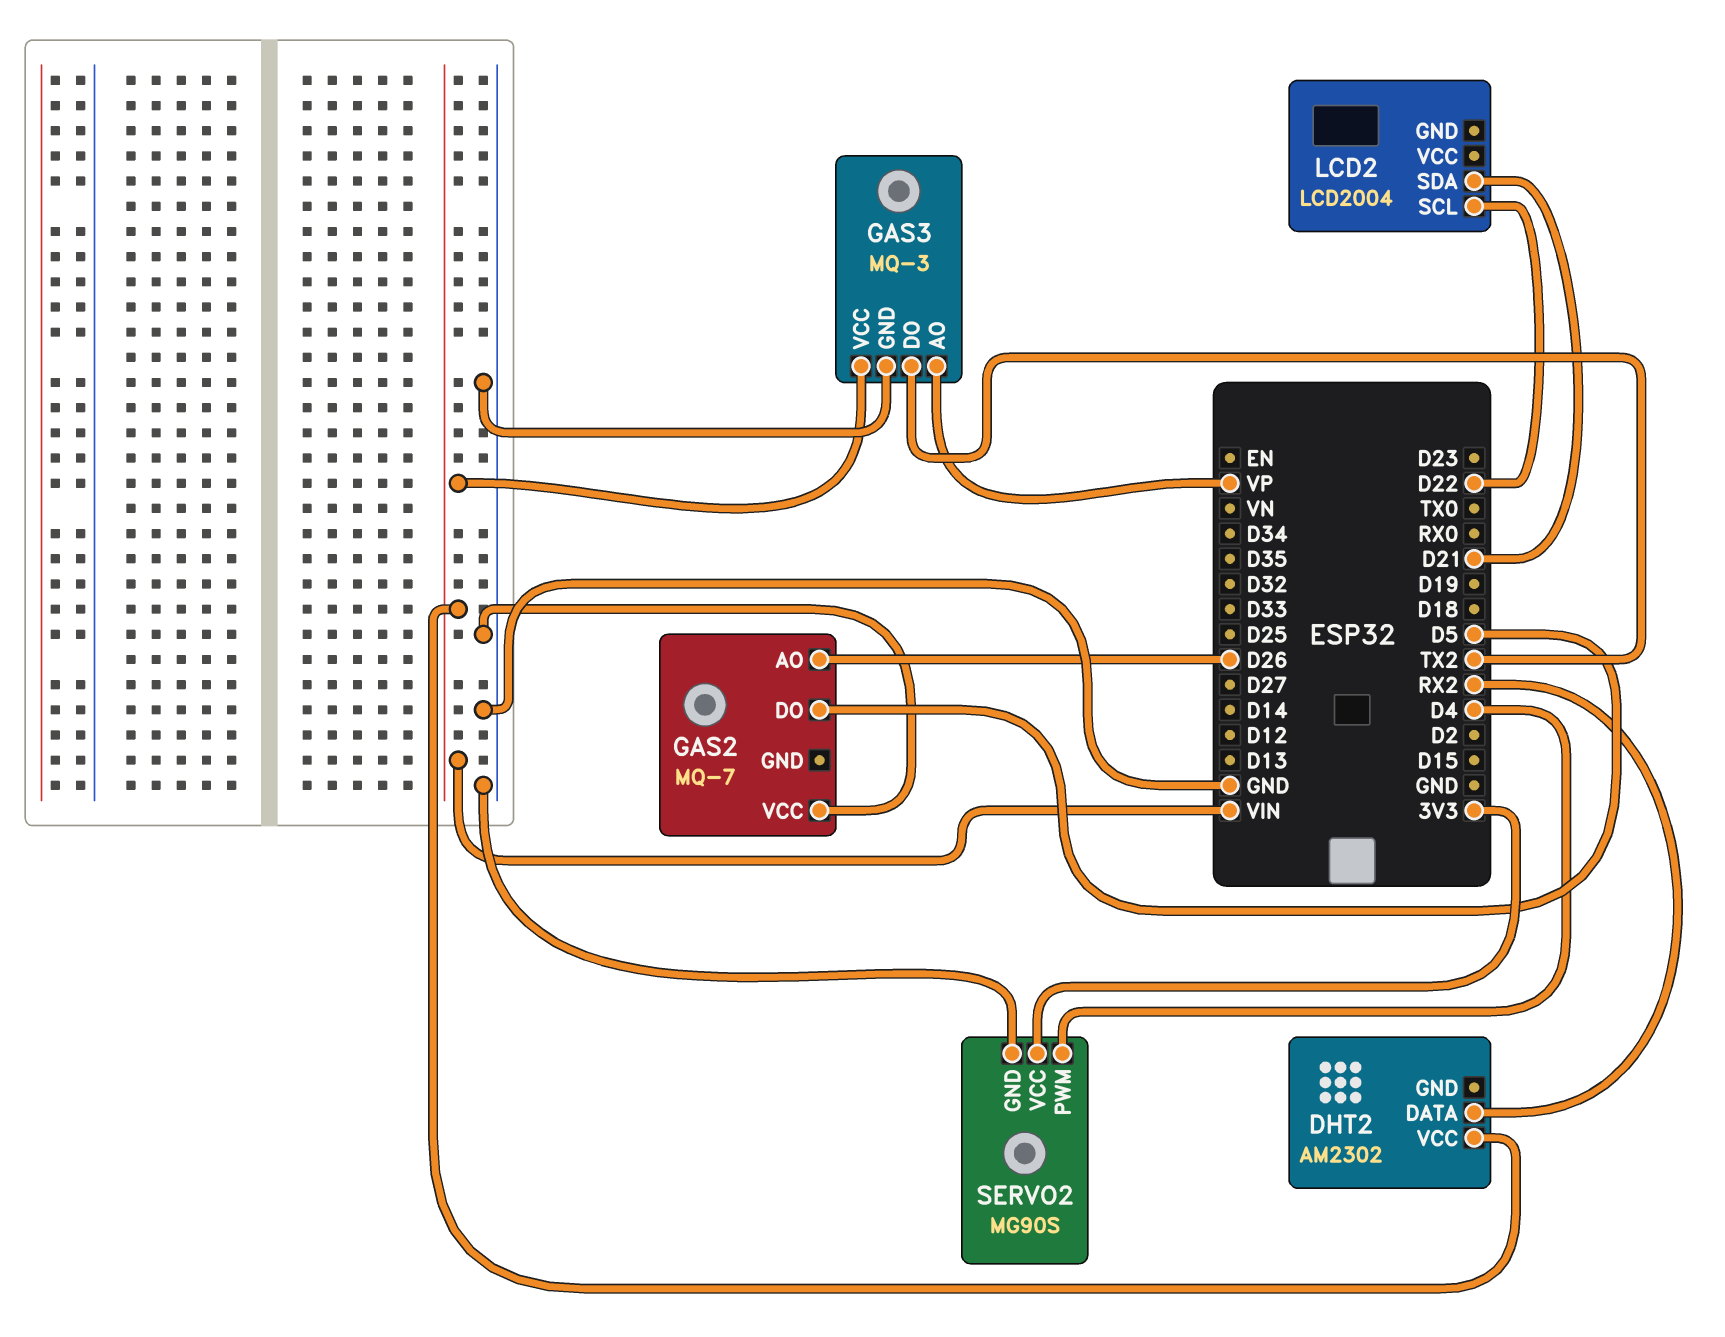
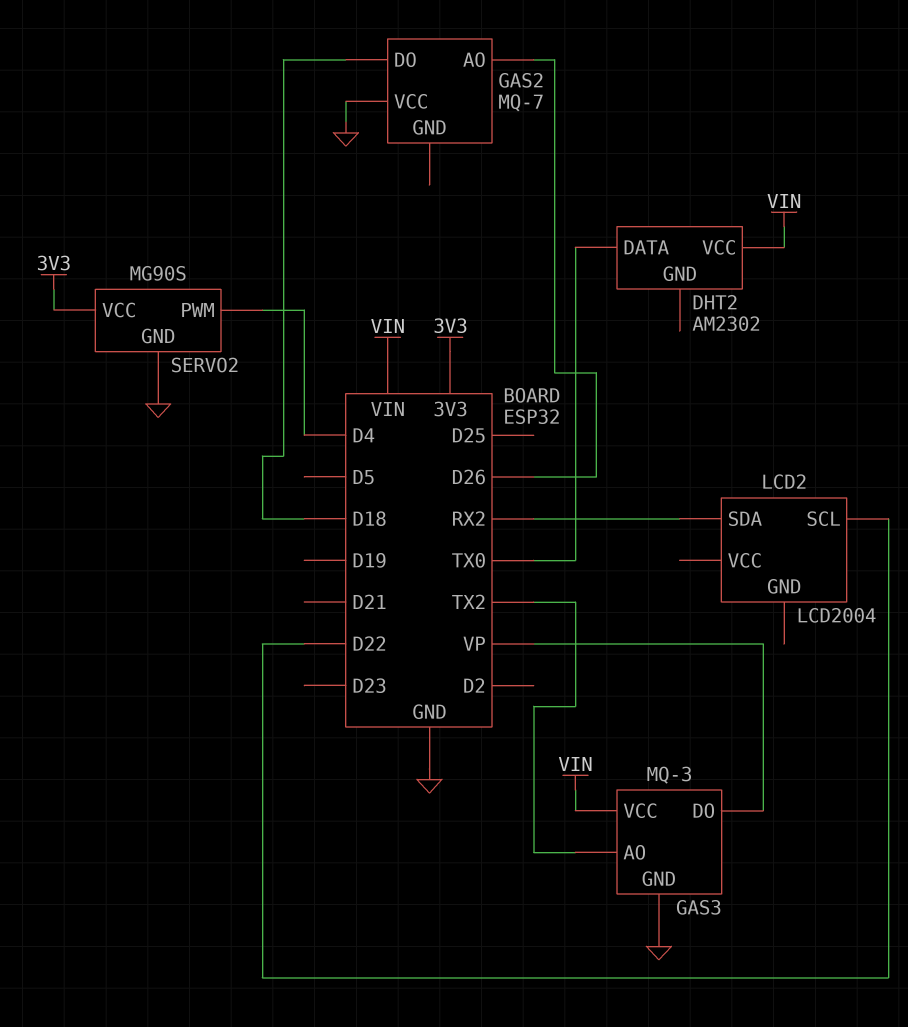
DHT2 pin DATA: RX2 -> TX0
GAS2 pin DO: D5 -> D18
GAS3 pin AO: VP -> TX2
GAS3 pin DO: TX2 -> VP
LCD2 pin SDA: D21 -> RX2

